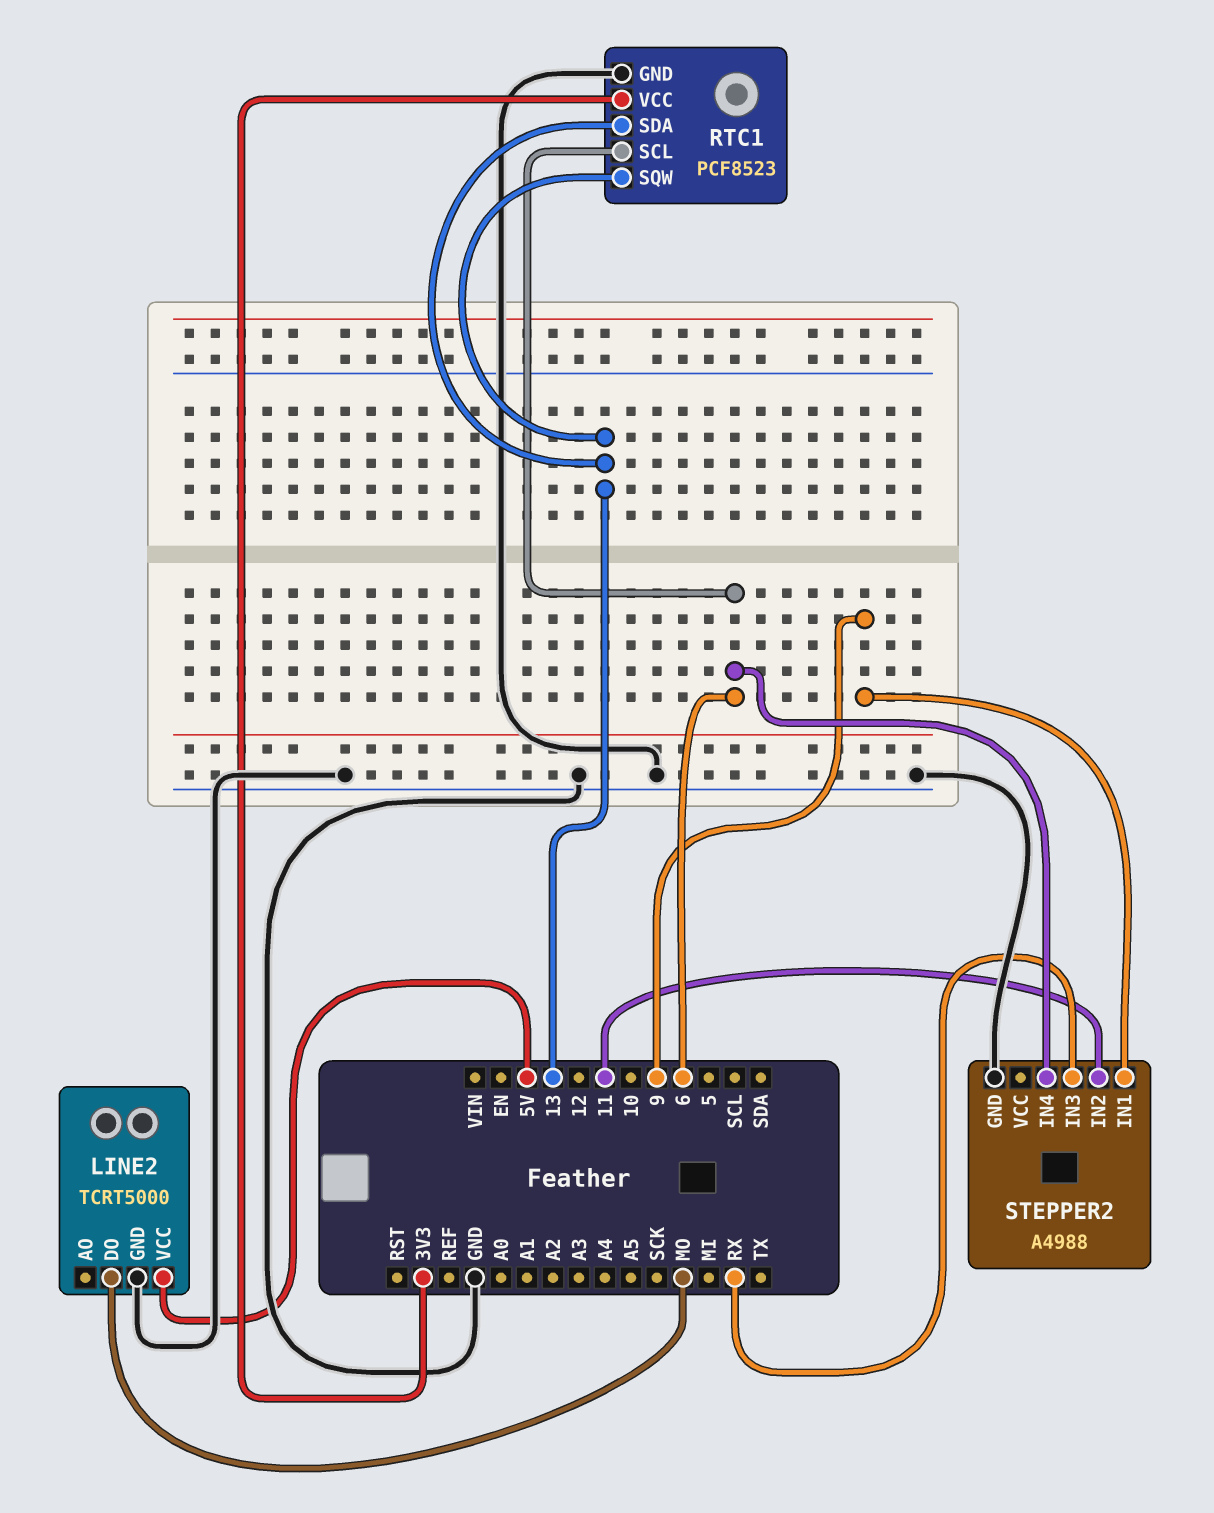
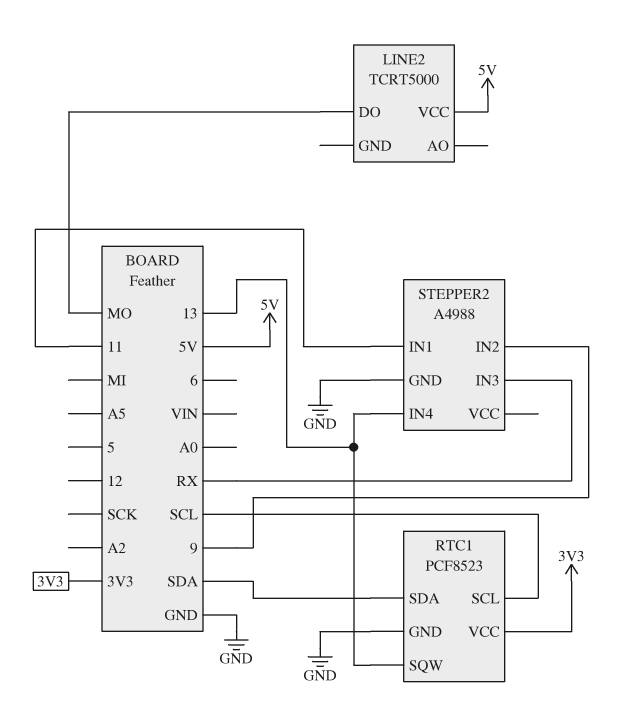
LINE2 pin GND: GND -> none
RTC1 pin SCL: 6 -> SCL
RTC1 pin SDA: 13 -> SDA
STEPPER2 pin IN1: 9 -> 11
STEPPER2 pin IN2: 11 -> 9
STEPPER2 pin IN4: 6 -> 13

